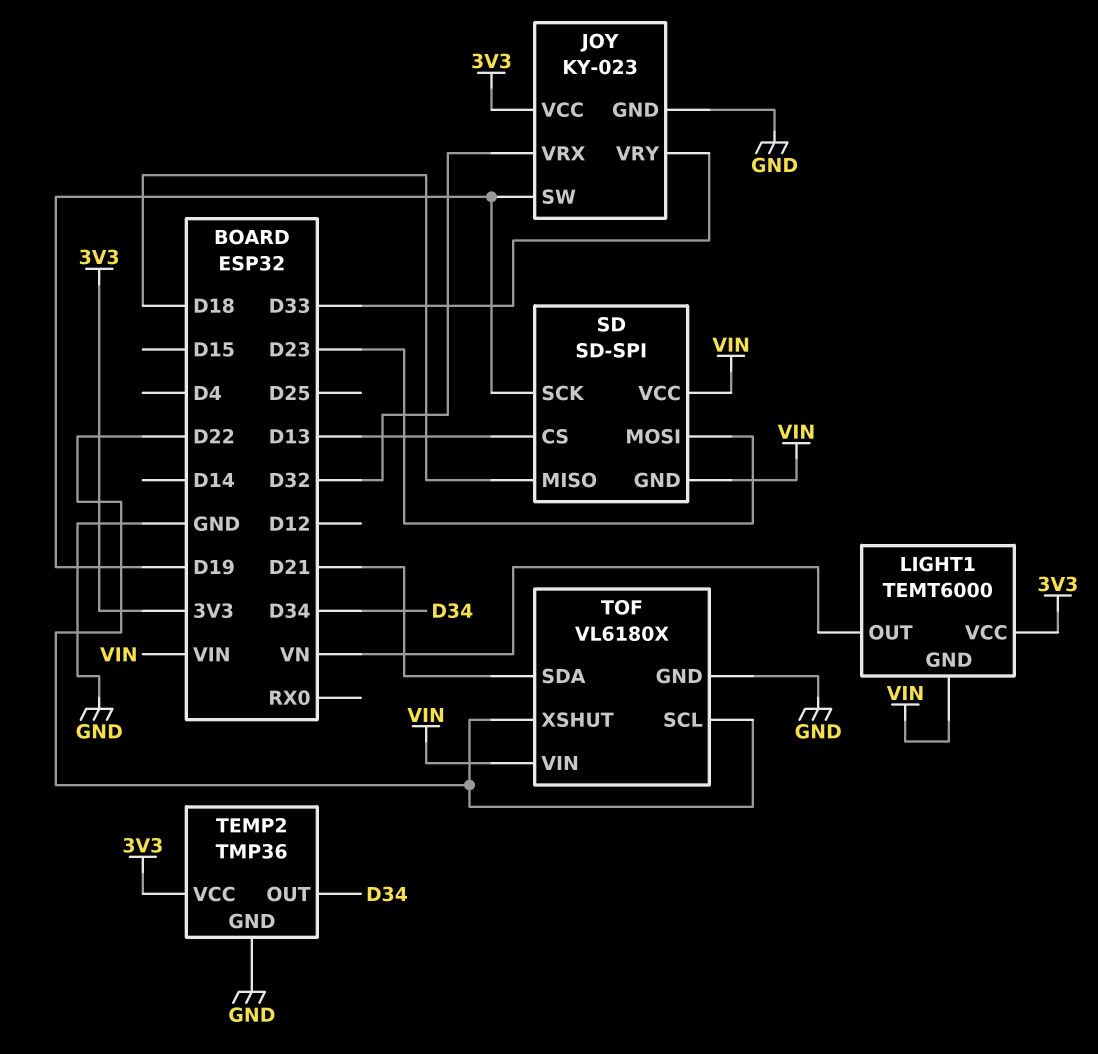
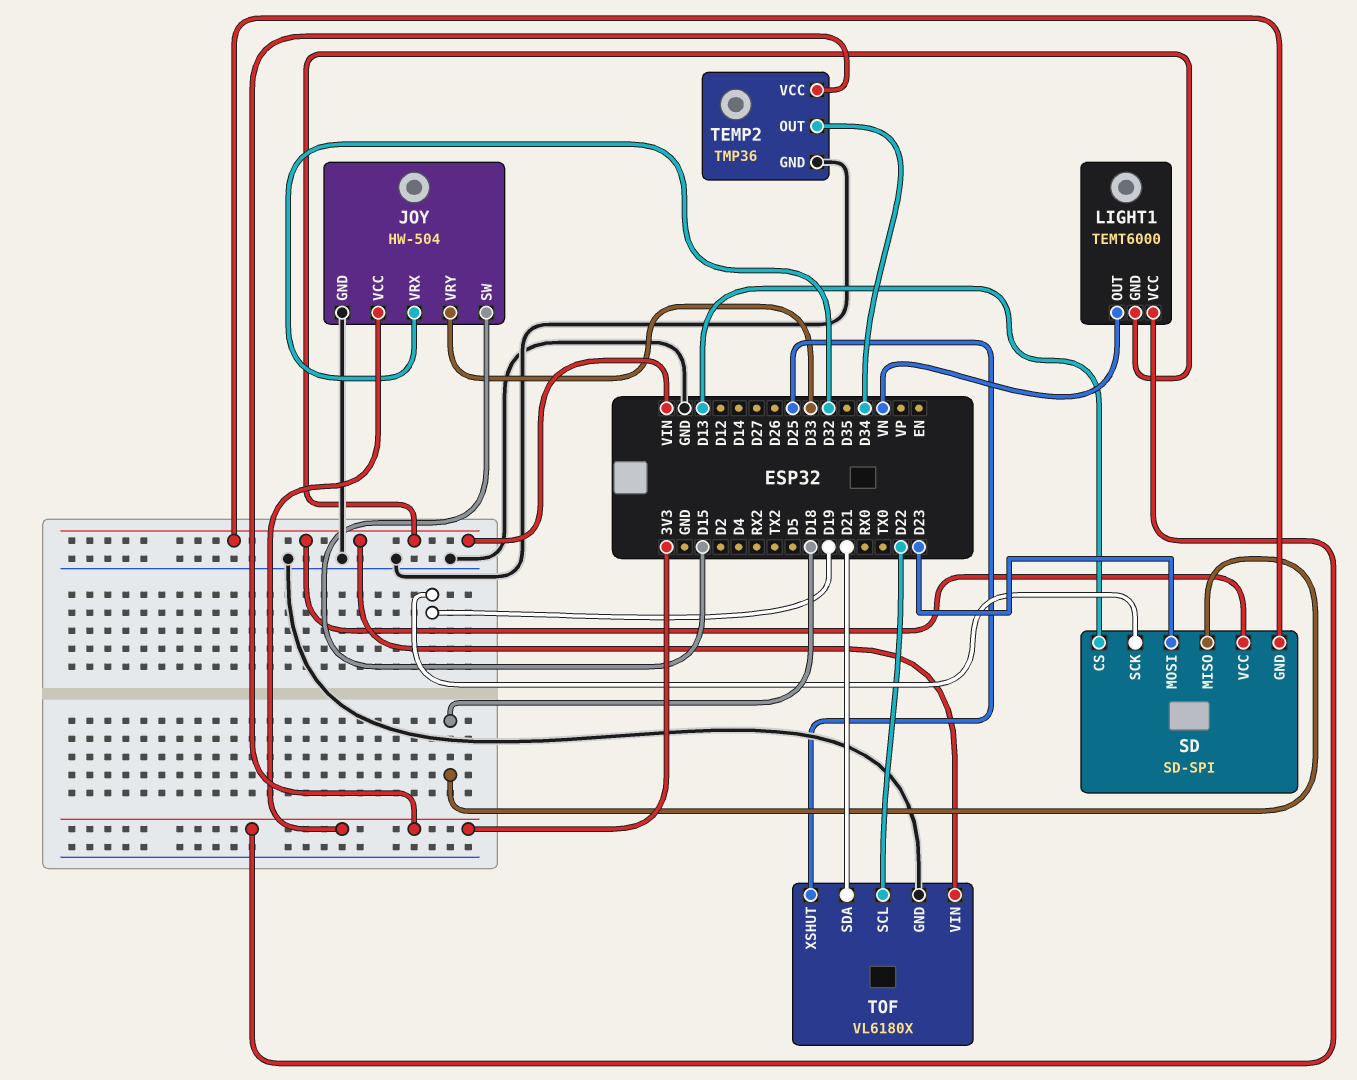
JOY: KY-023 -> HW-504
JOY pin SW: D19 -> D15
TOF pin XSHUT: D22 -> D25

